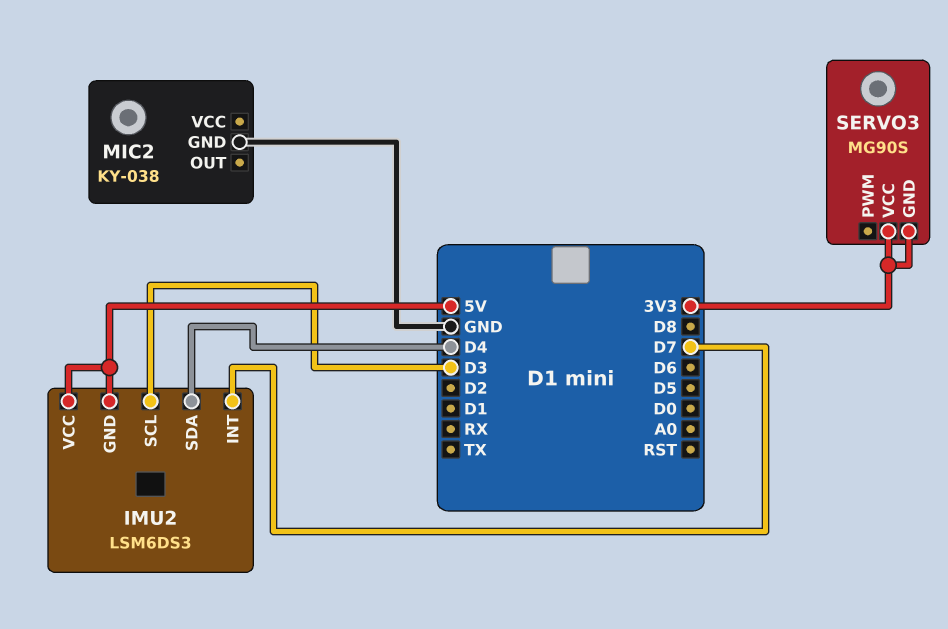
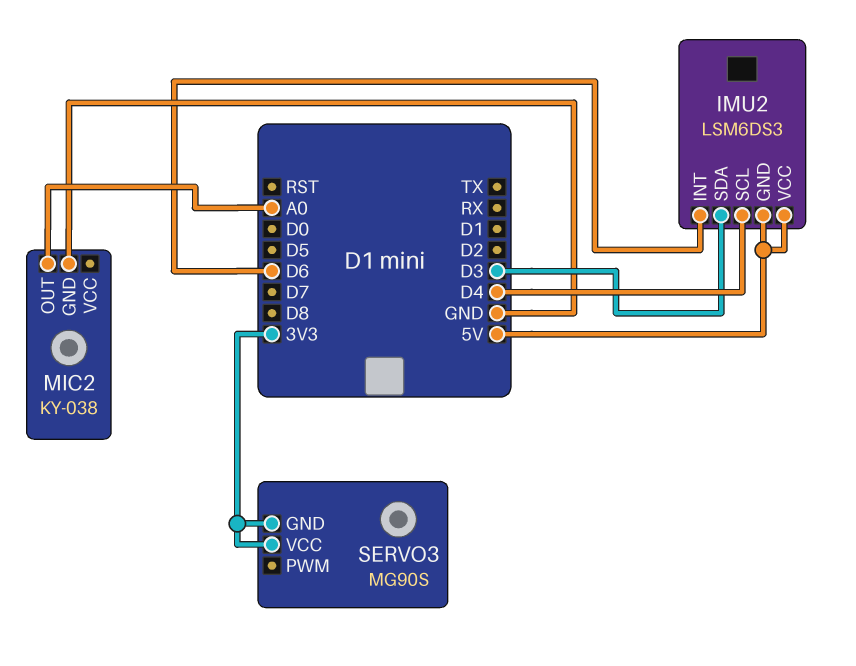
IMU2 pin INT: D7 -> D6
IMU2 pin SCL: D3 -> D4
IMU2 pin SDA: D4 -> D3
MIC2 pin OUT: none -> A0

